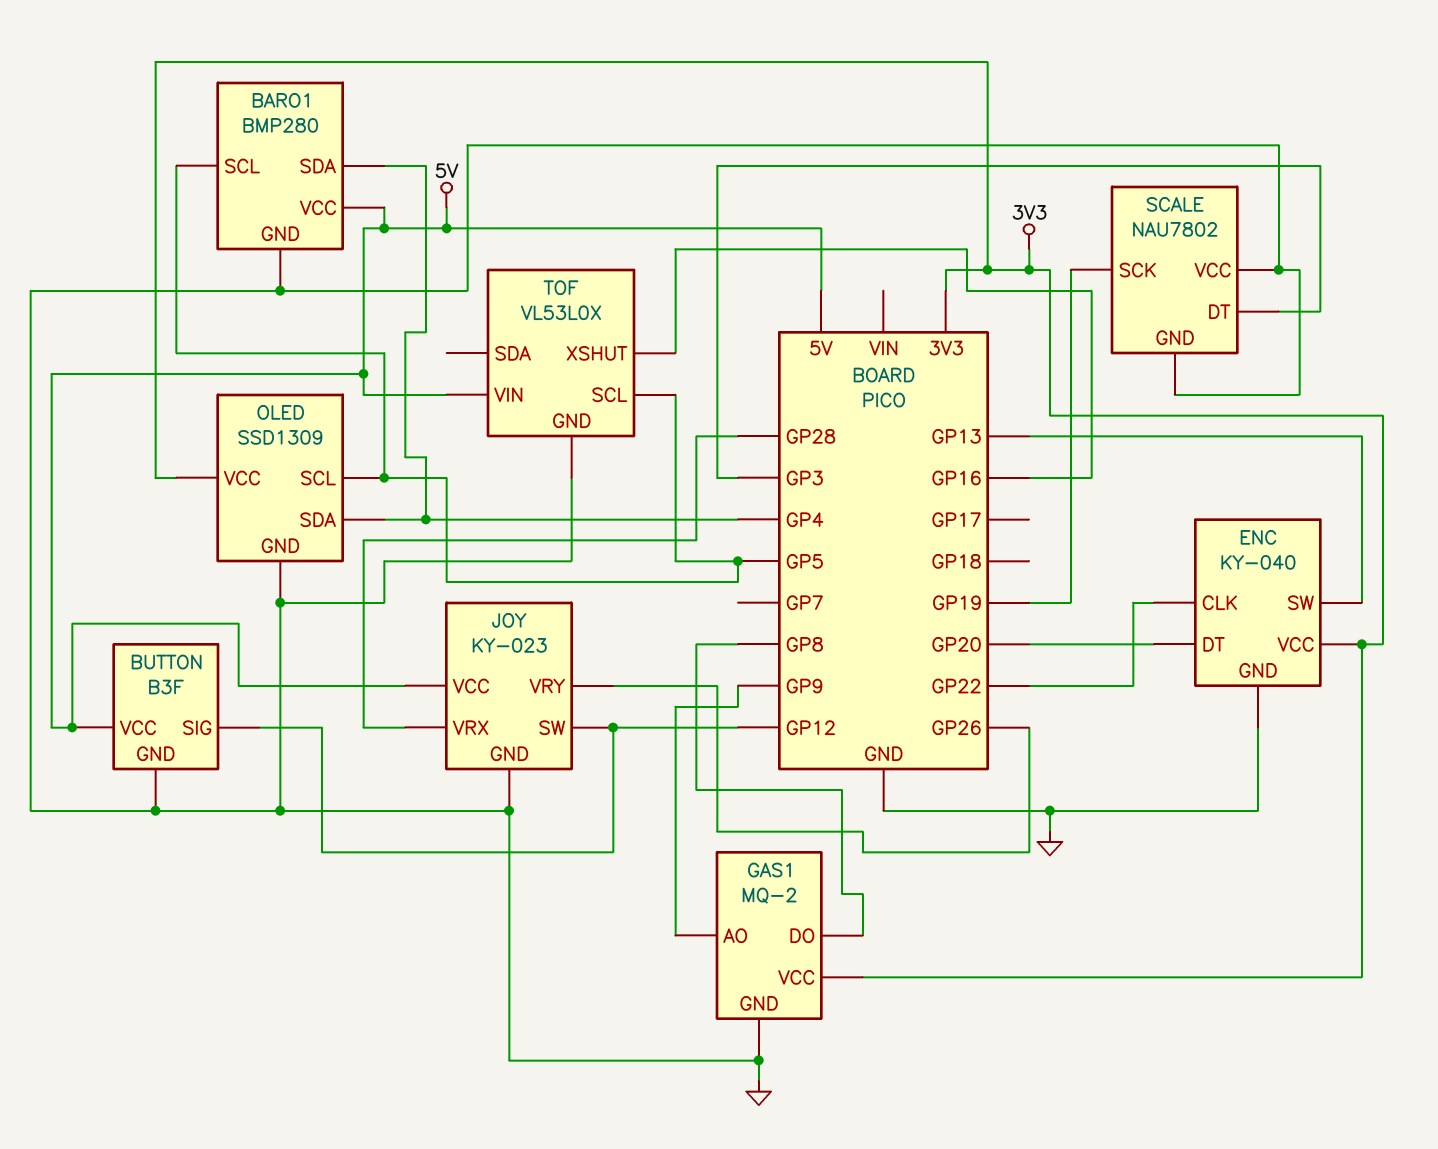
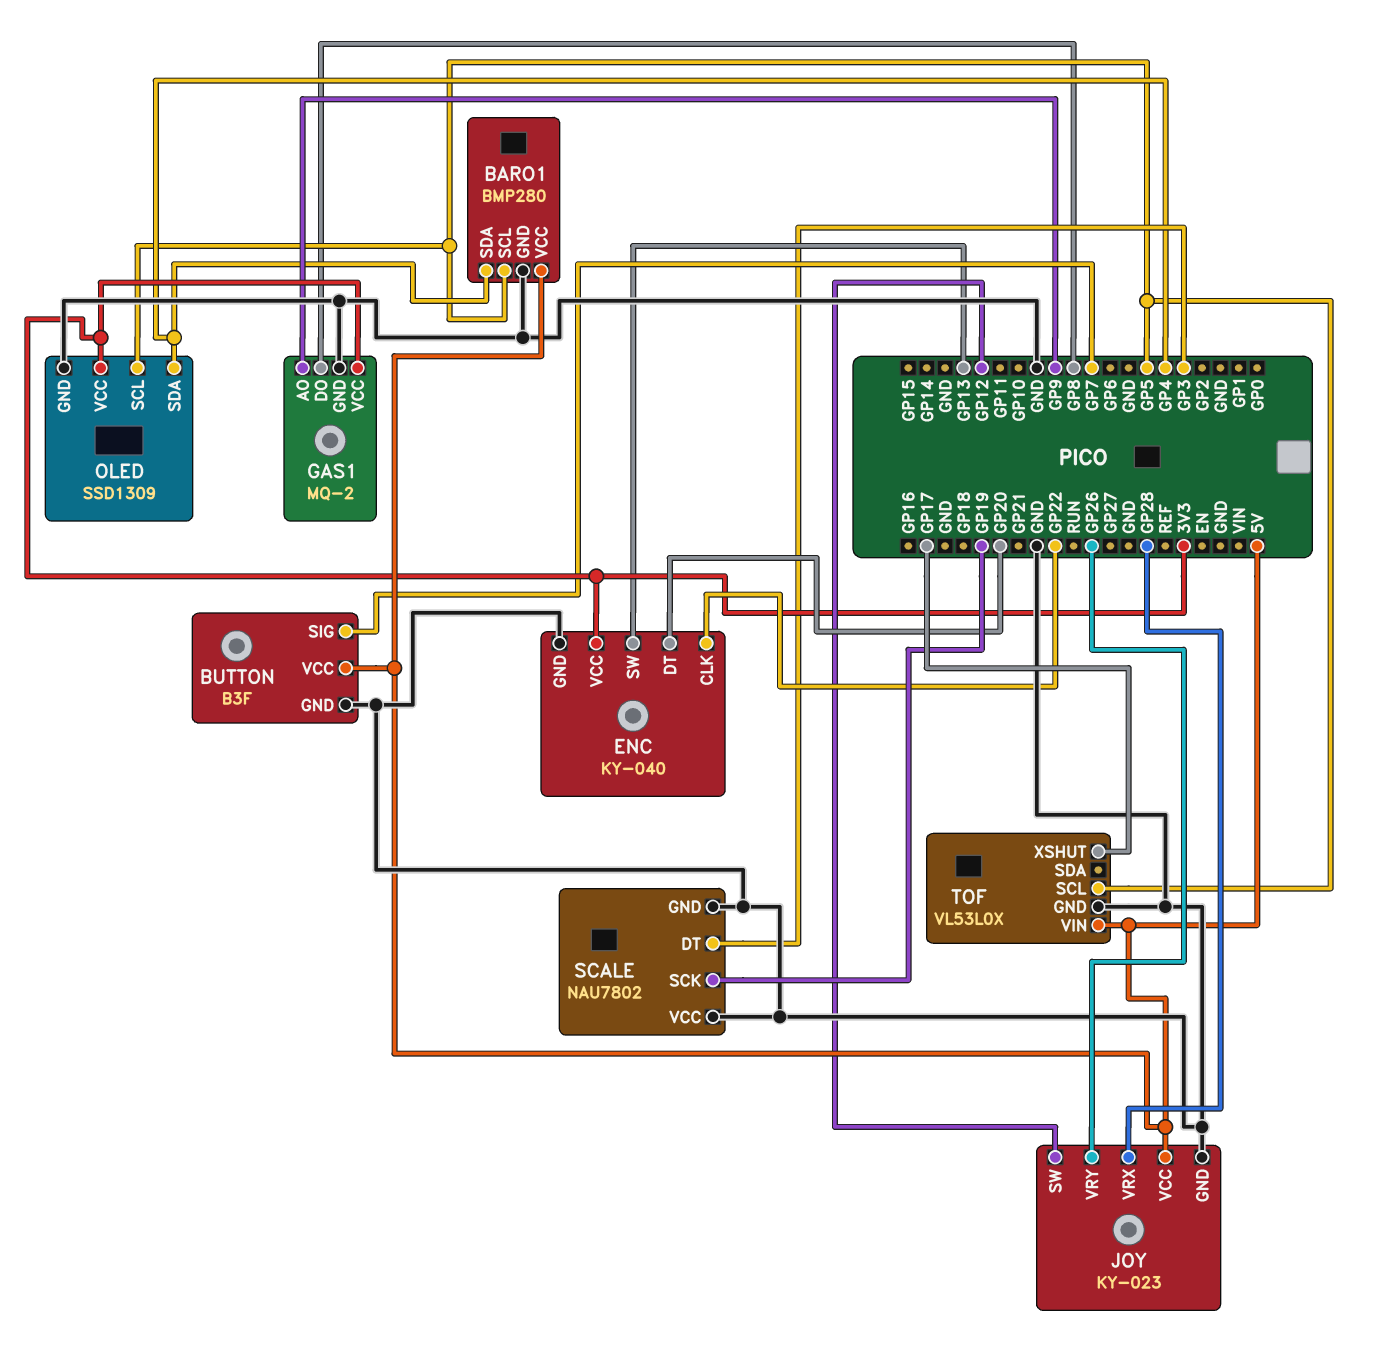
BUTTON pin SIG: GP12 -> GP7
TOF pin XSHUT: GP16 -> GP17

